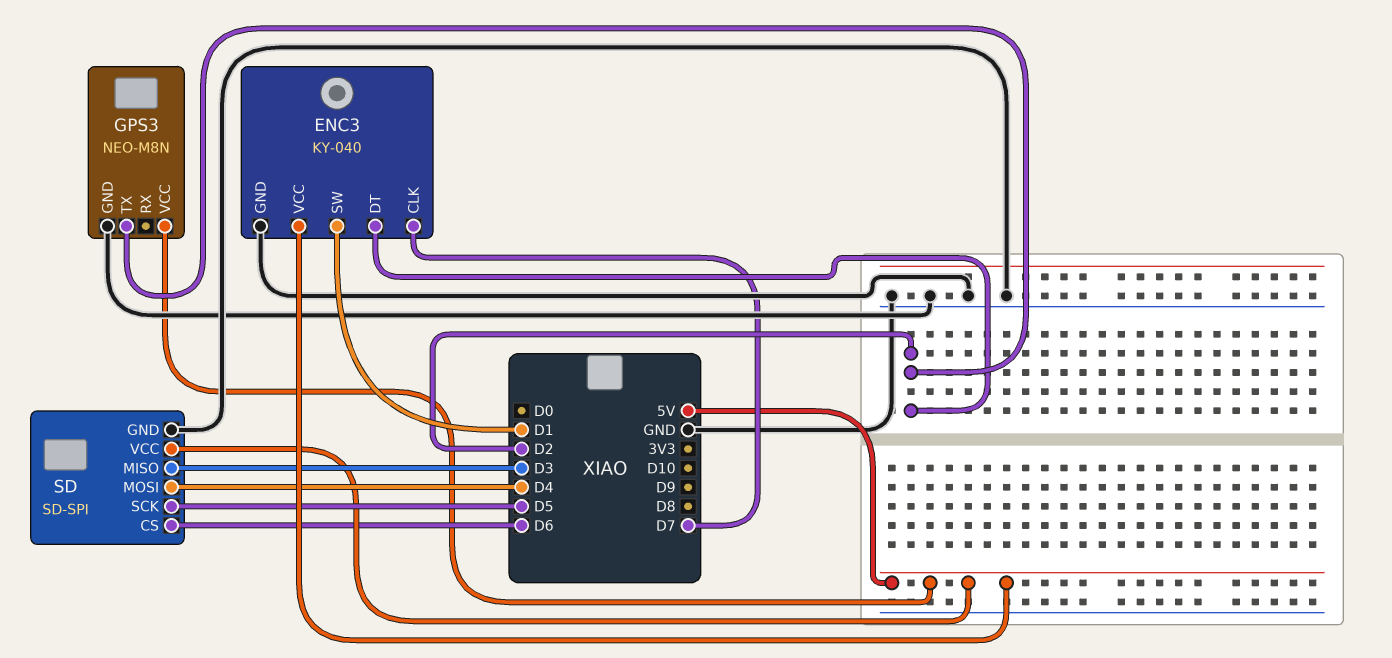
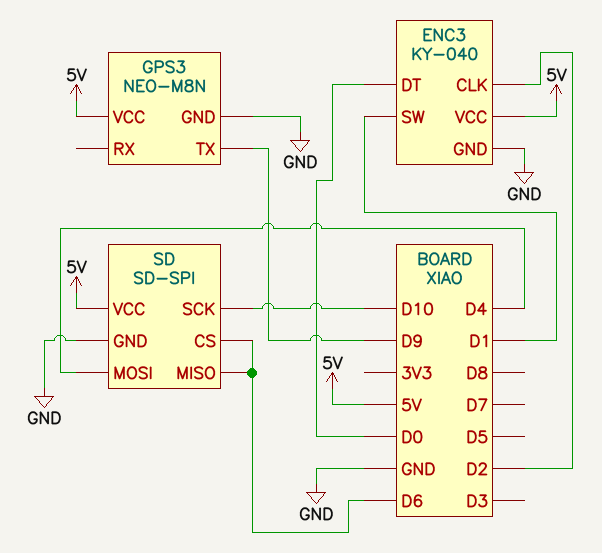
ENC3 pin CLK: D7 -> D2
ENC3 pin DT: D2 -> D0
GPS3 pin TX: D2 -> D9
SD pin MISO: D3 -> D6
SD pin SCK: D5 -> D10

